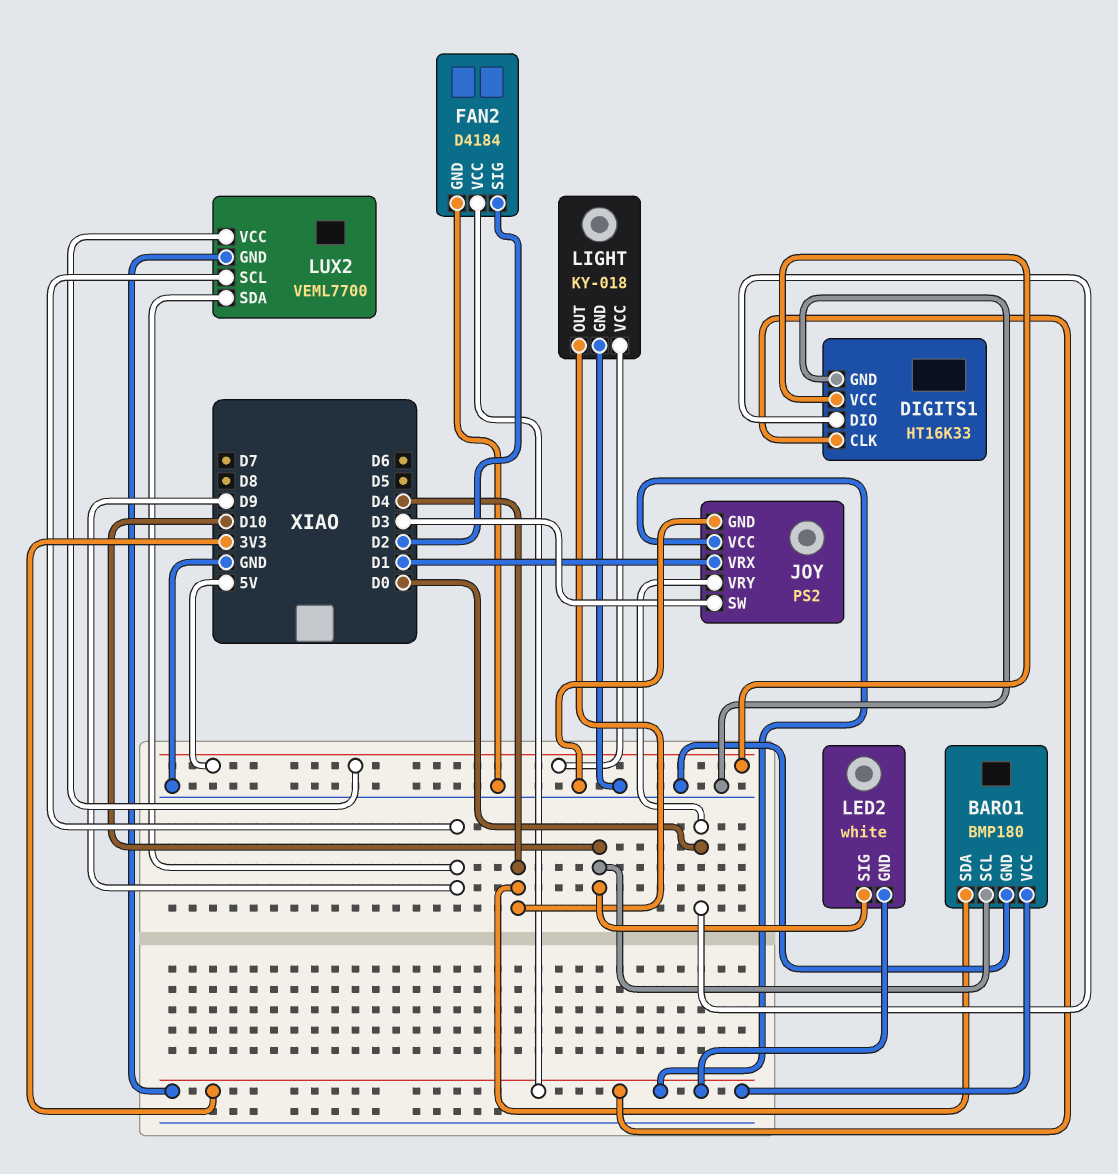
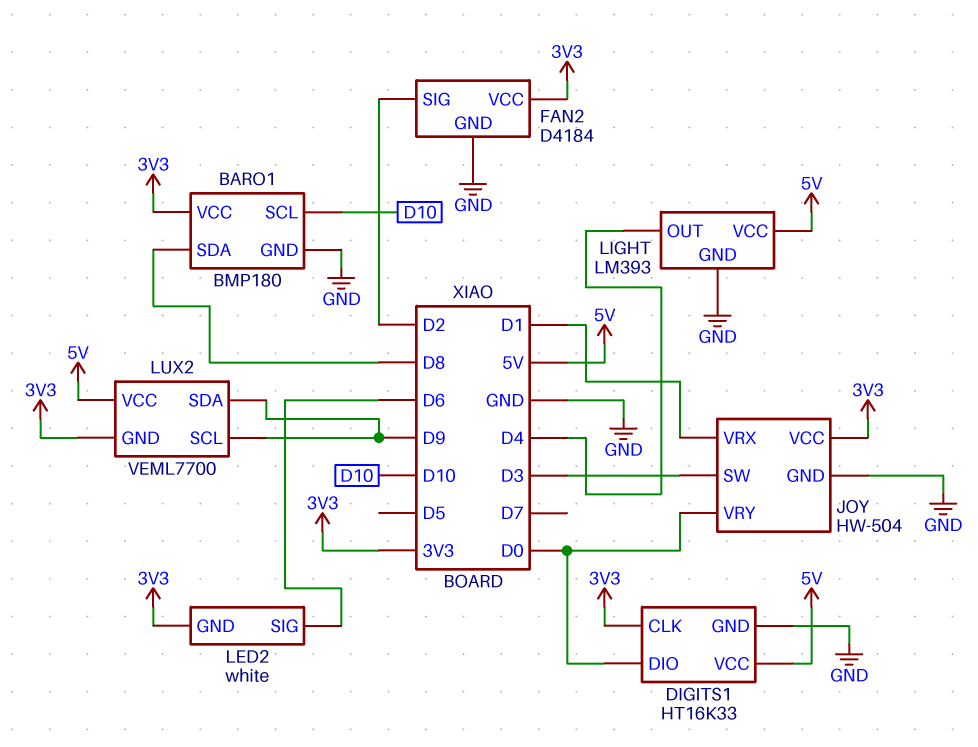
BARO1 pin SDA: D4 -> D8
JOY: PS2 -> HW-504
LED2 pin SIG: D10 -> D6
LIGHT: KY-018 -> LM393

